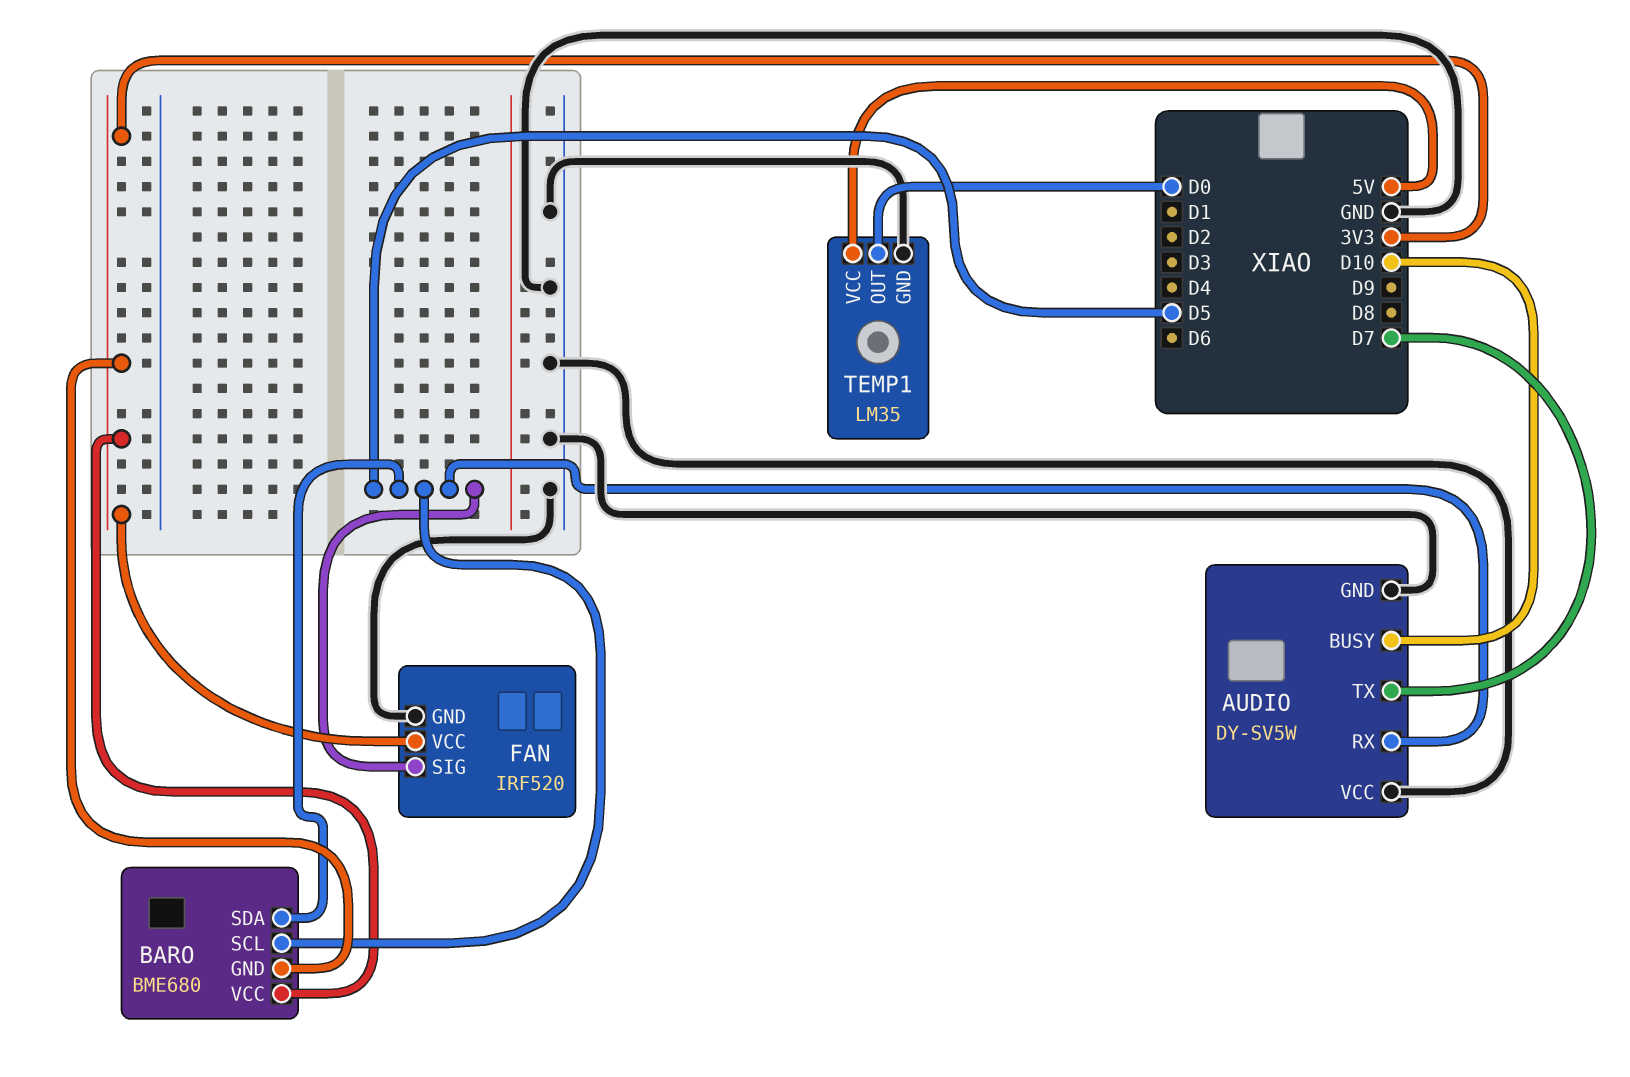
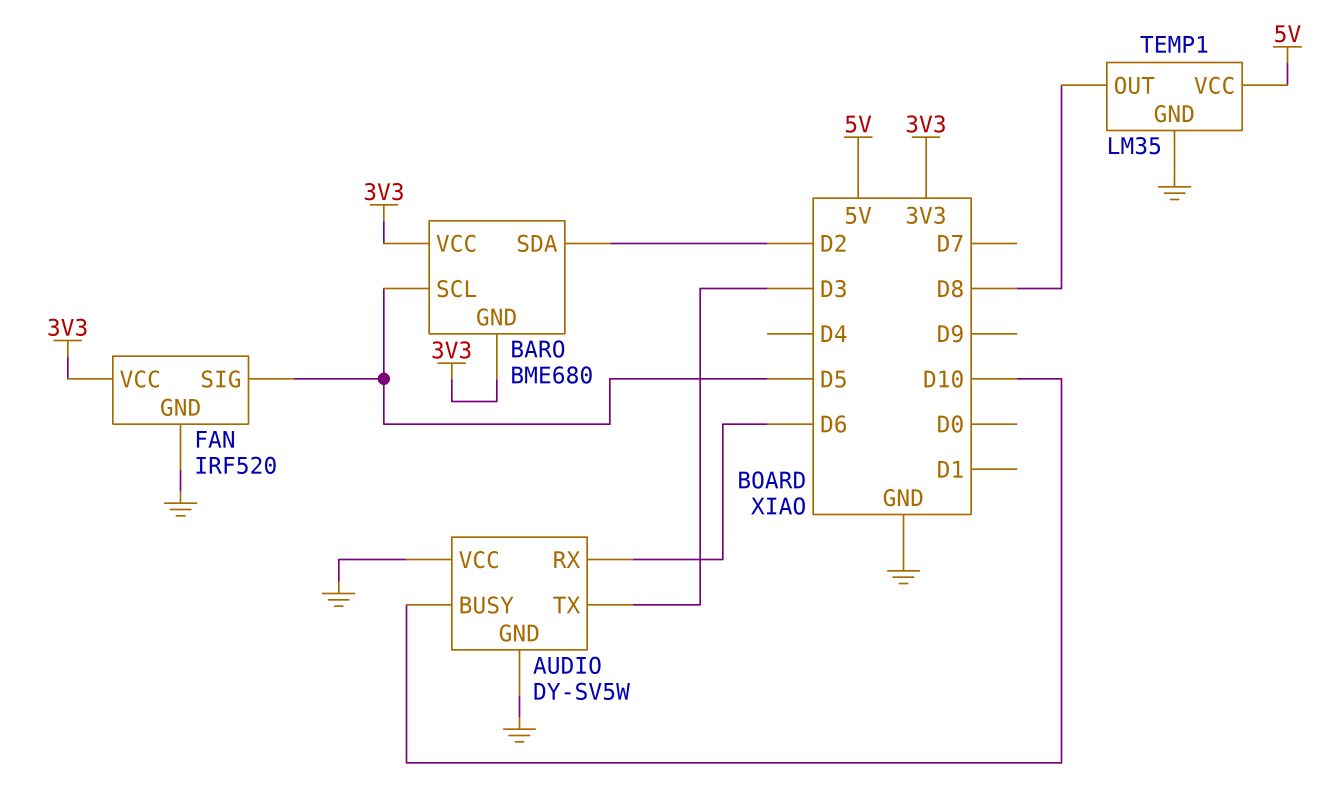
AUDIO pin RX: D5 -> D6
AUDIO pin TX: D7 -> D3
BARO pin SDA: D5 -> D2
TEMP1 pin OUT: D0 -> D8

